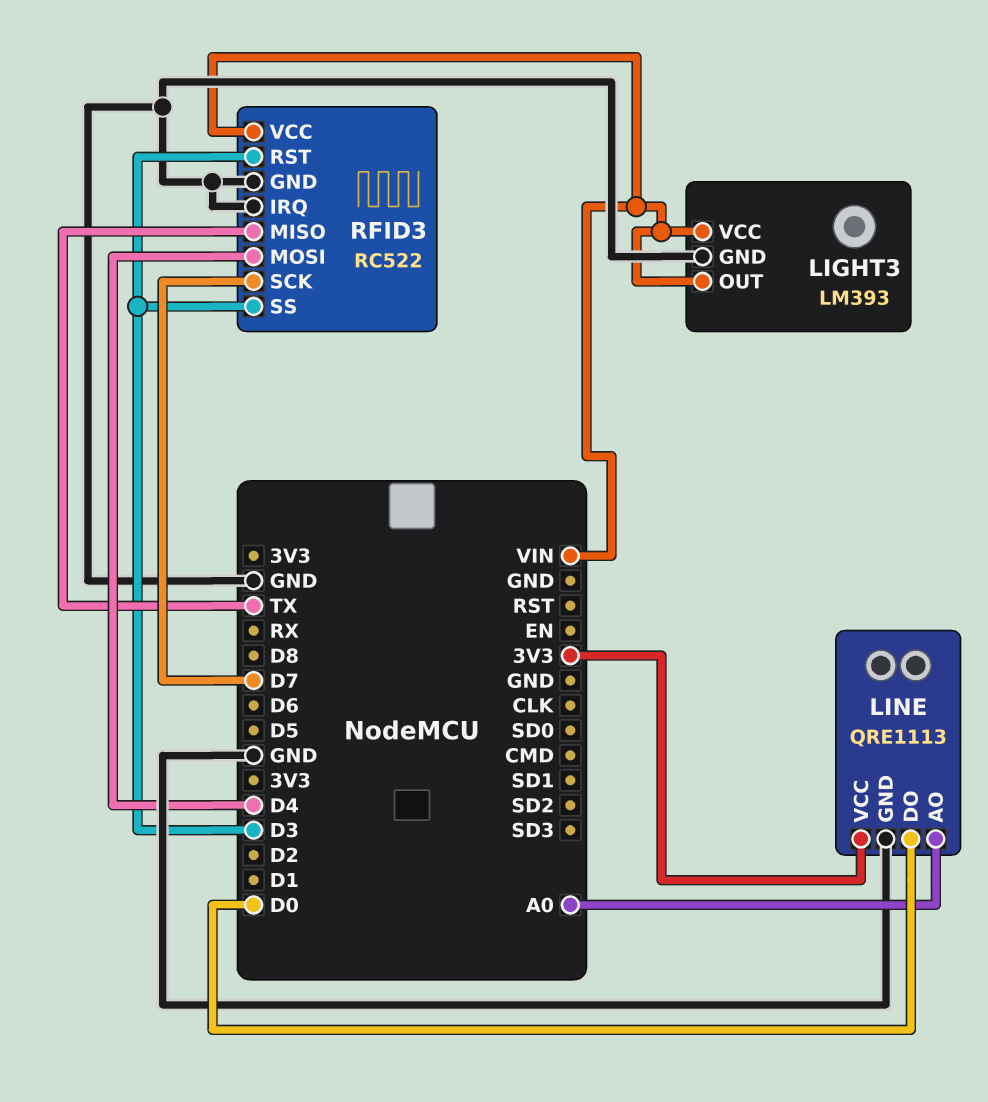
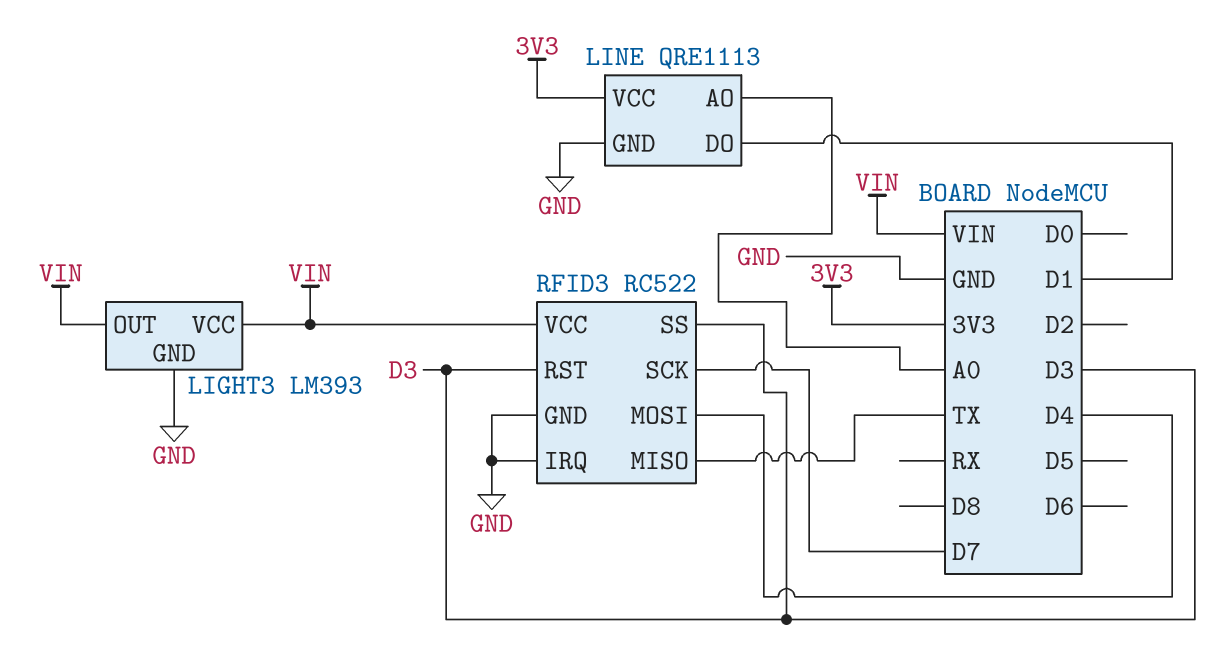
LINE pin DO: D0 -> D1

